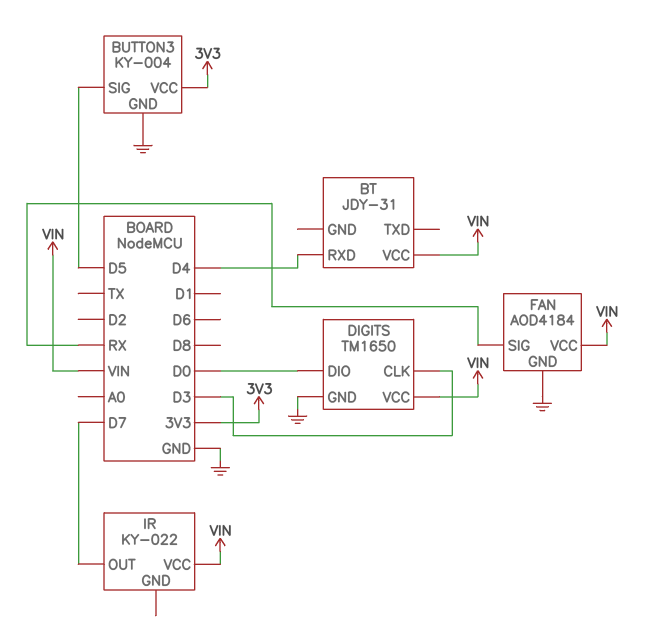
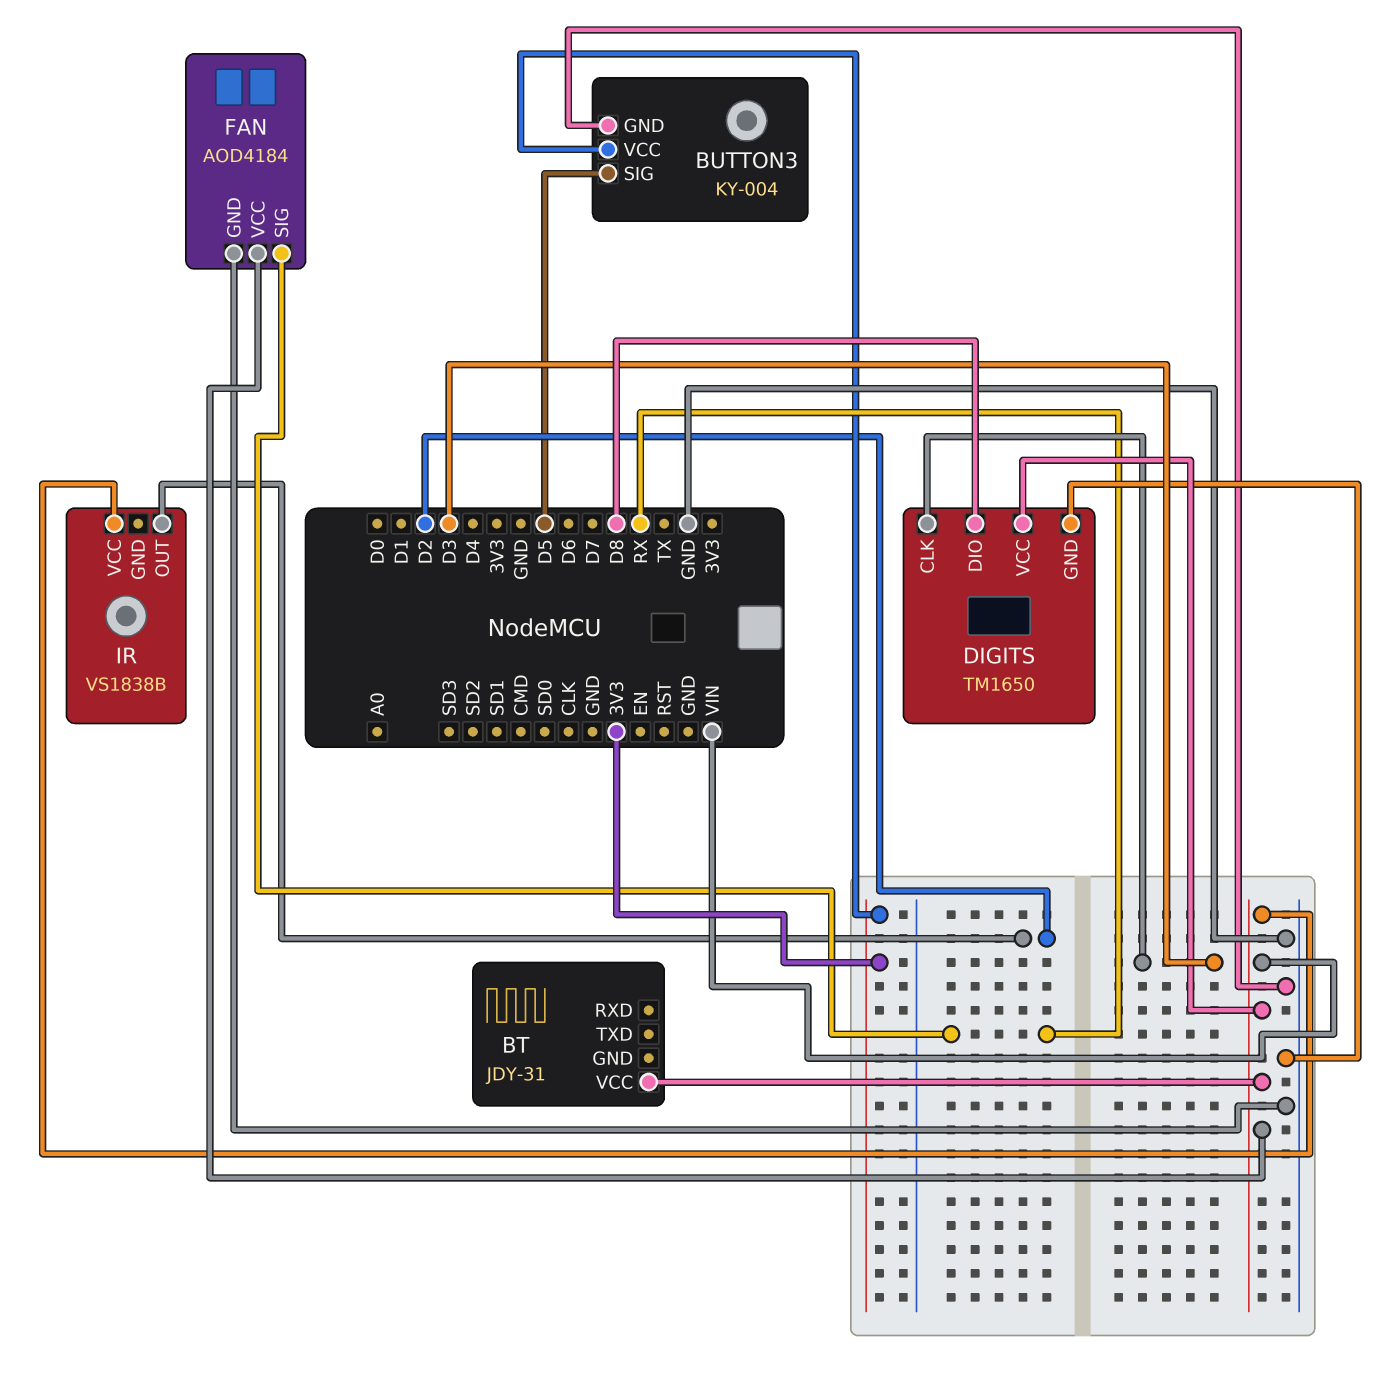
BT pin RXD: D4 -> none
DIGITS pin DIO: D0 -> D8
IR: KY-022 -> VS1838B
IR pin OUT: D7 -> D2

